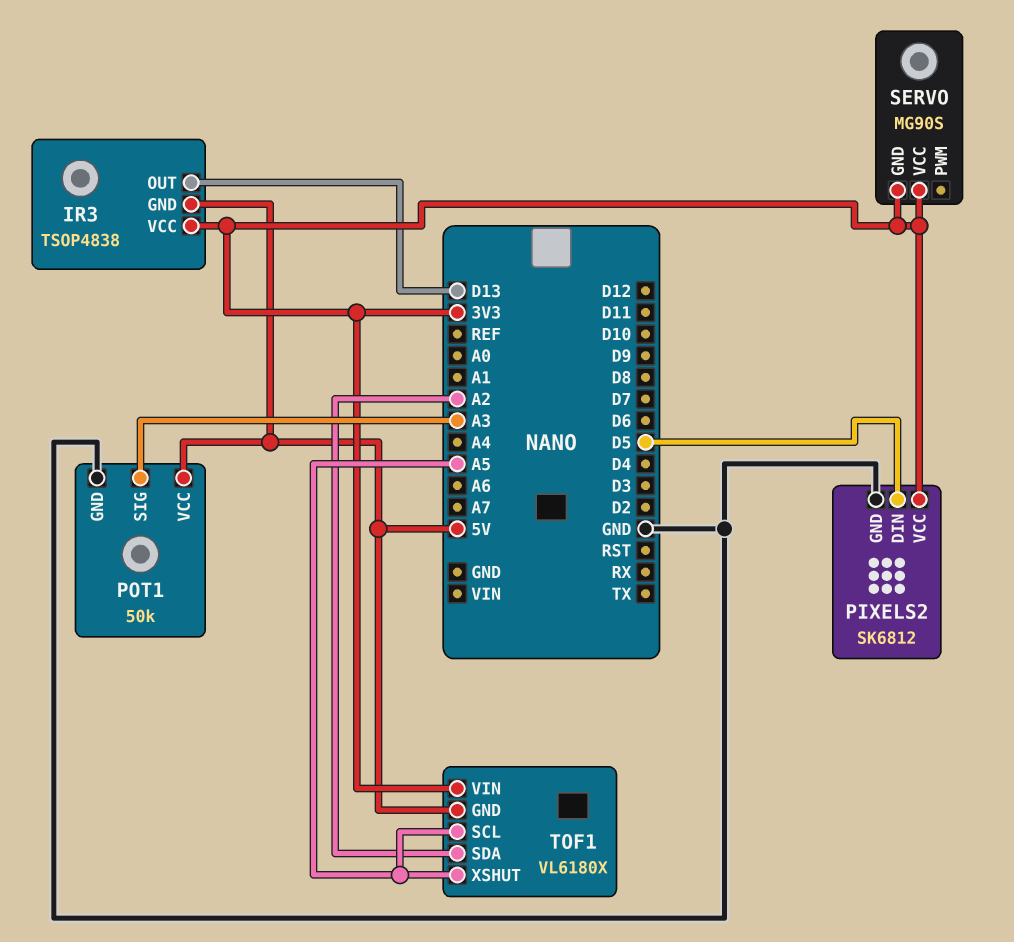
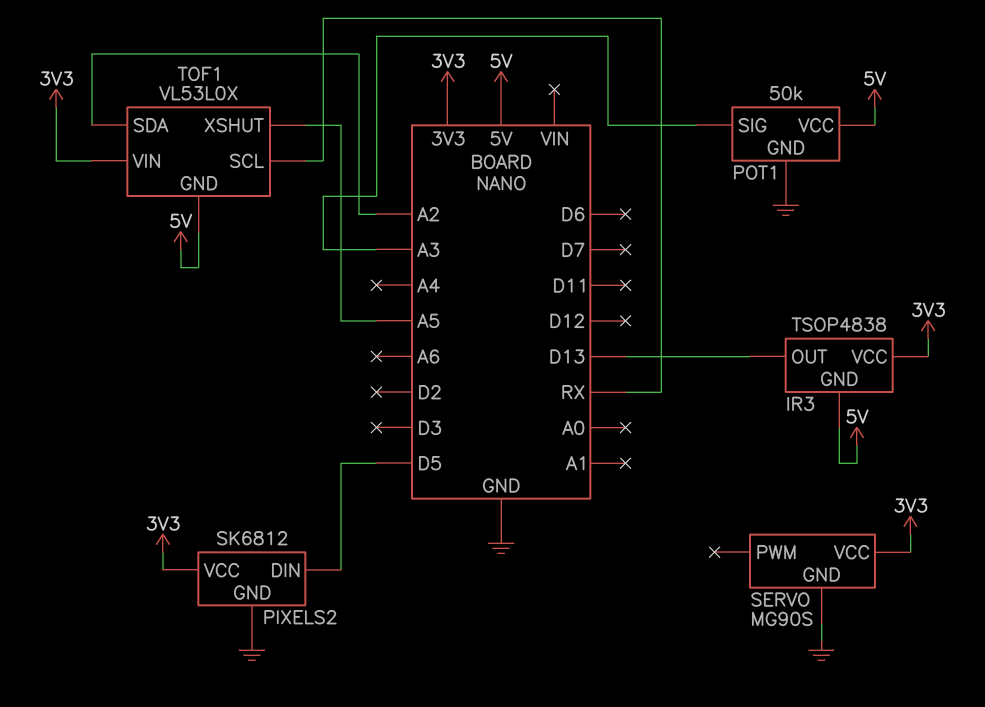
SERVO pin GND: 3V3 -> GND
TOF1: VL6180X -> VL53L0X
TOF1 pin SCL: A5 -> RX

